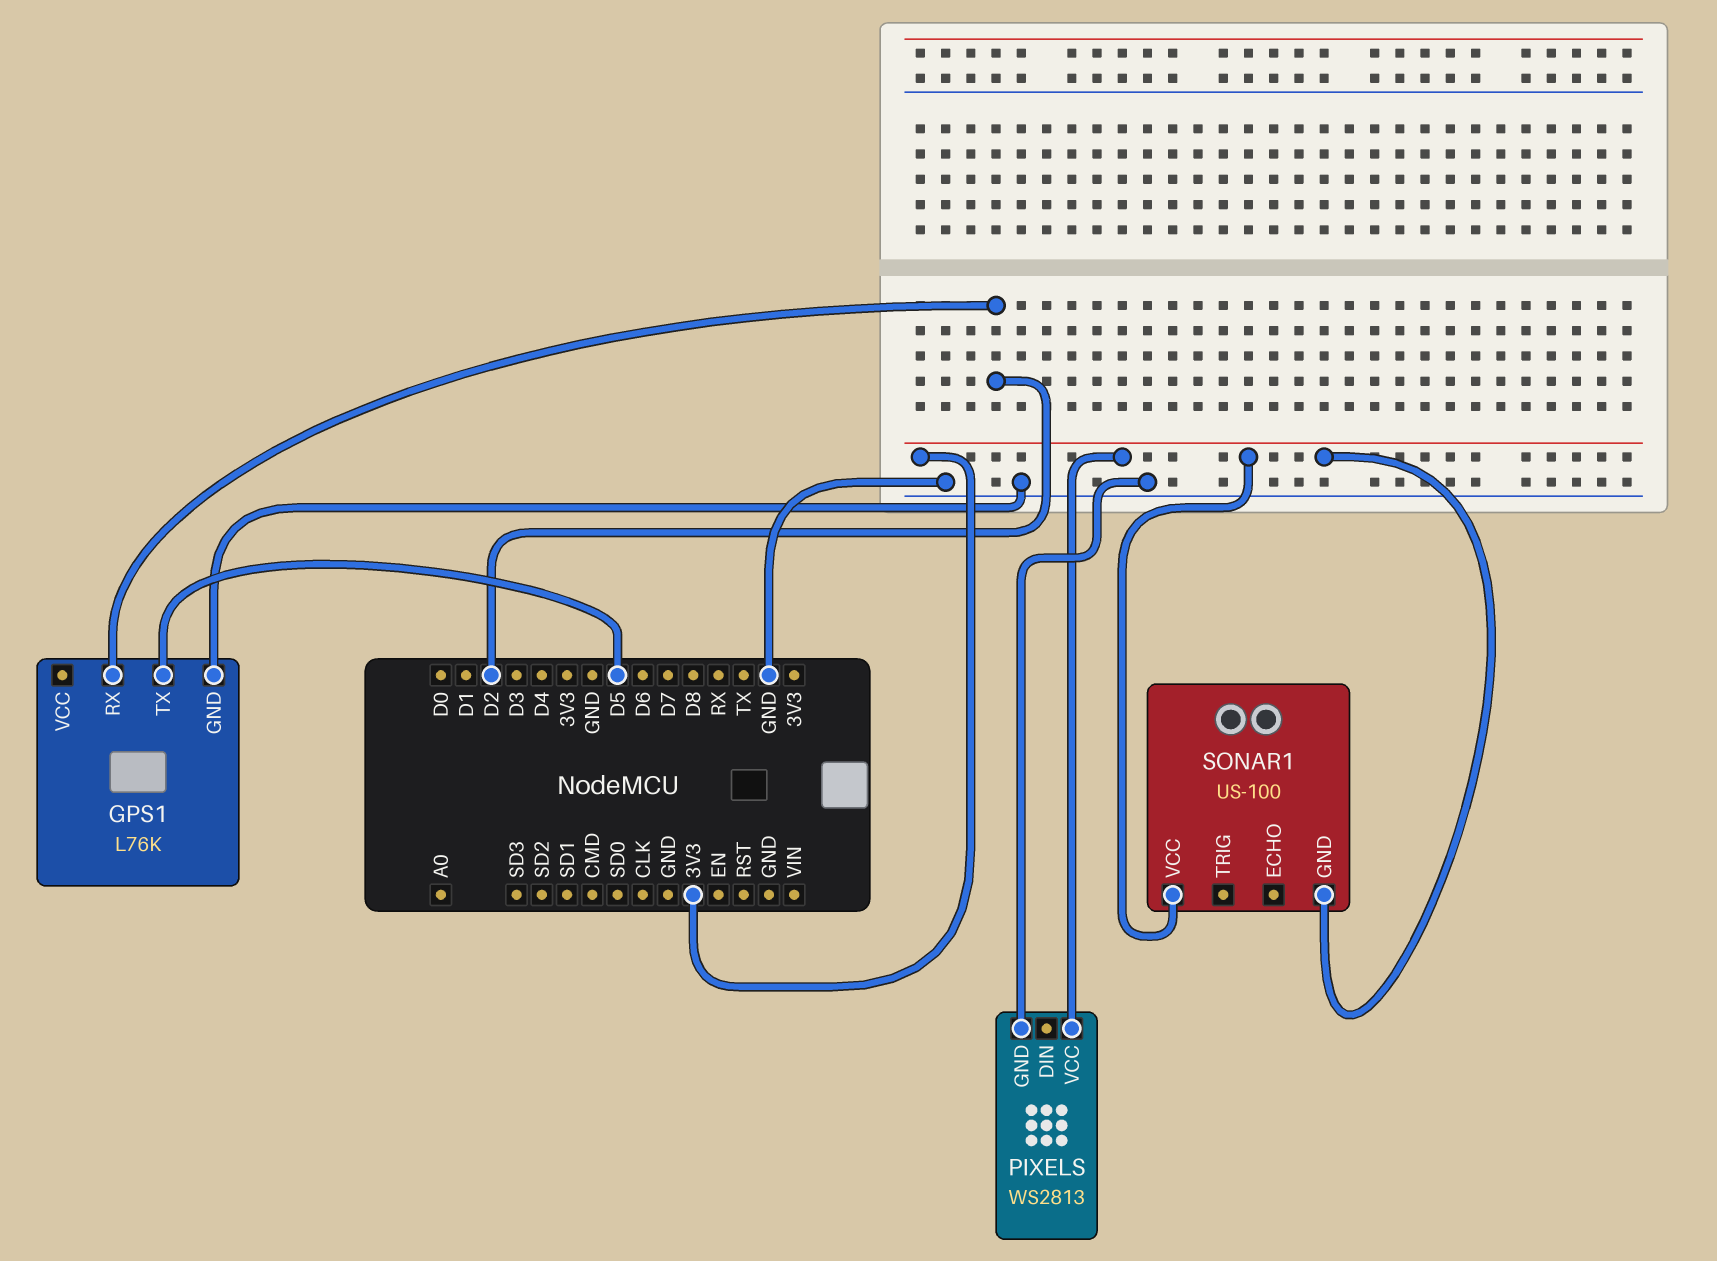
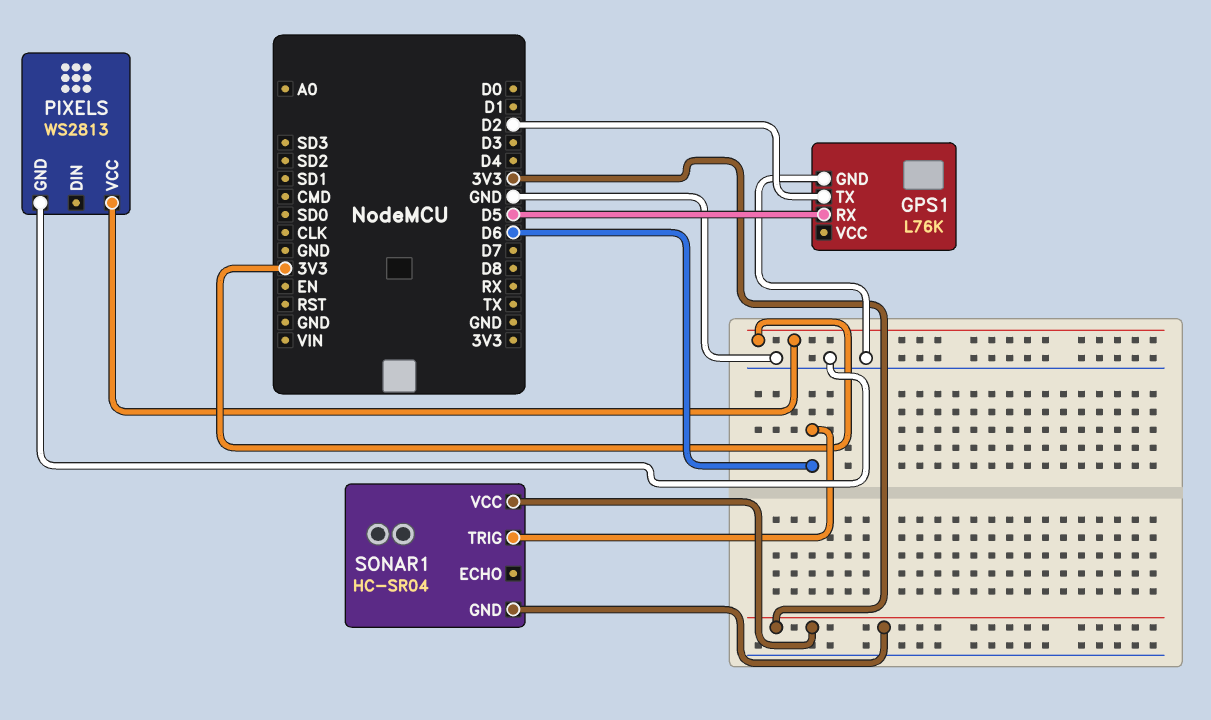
GPS1 pin RX: D2 -> D5
GPS1 pin TX: D5 -> D2
SONAR1: US-100 -> HC-SR04
SONAR1 pin TRIG: none -> D6

